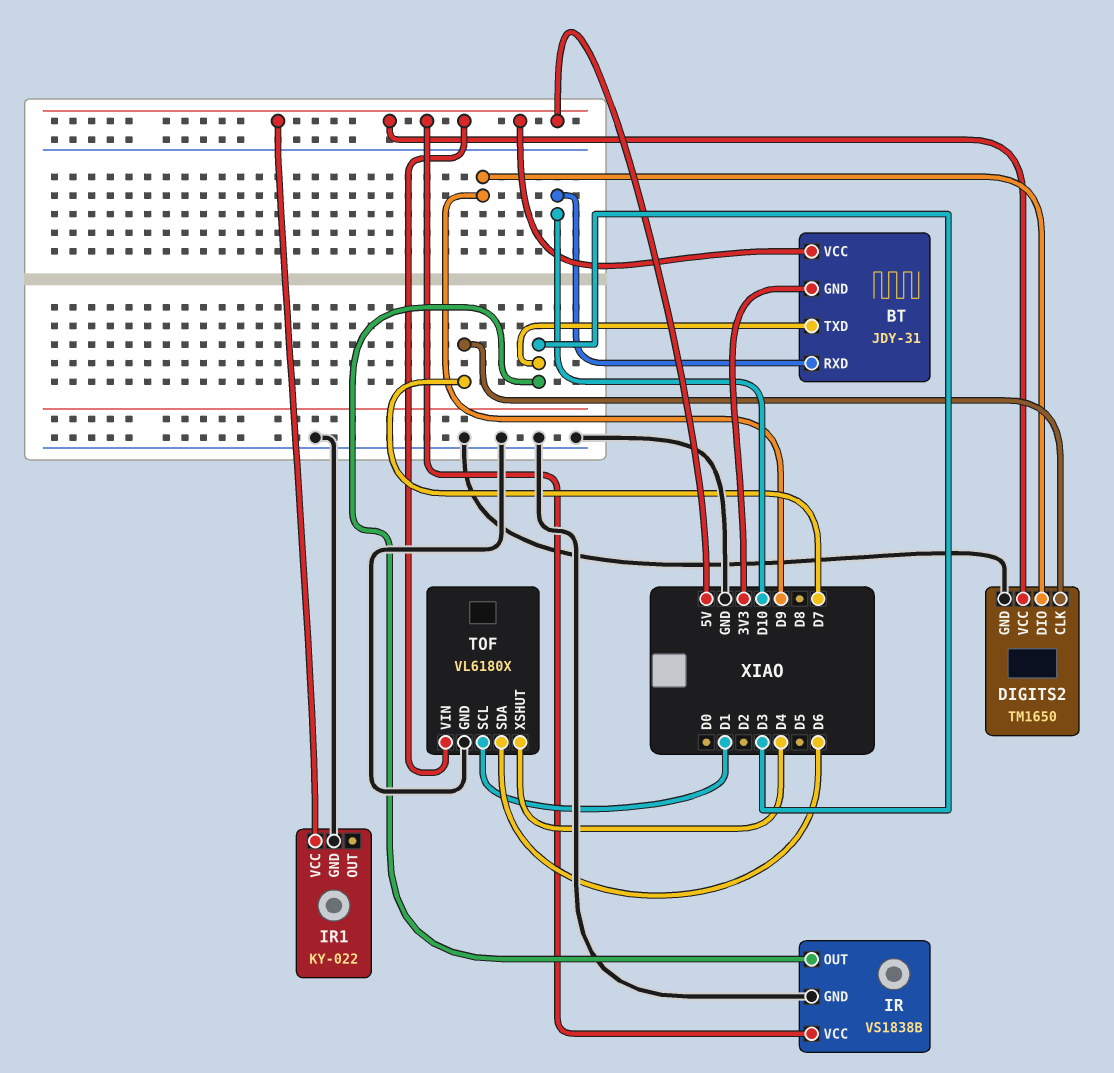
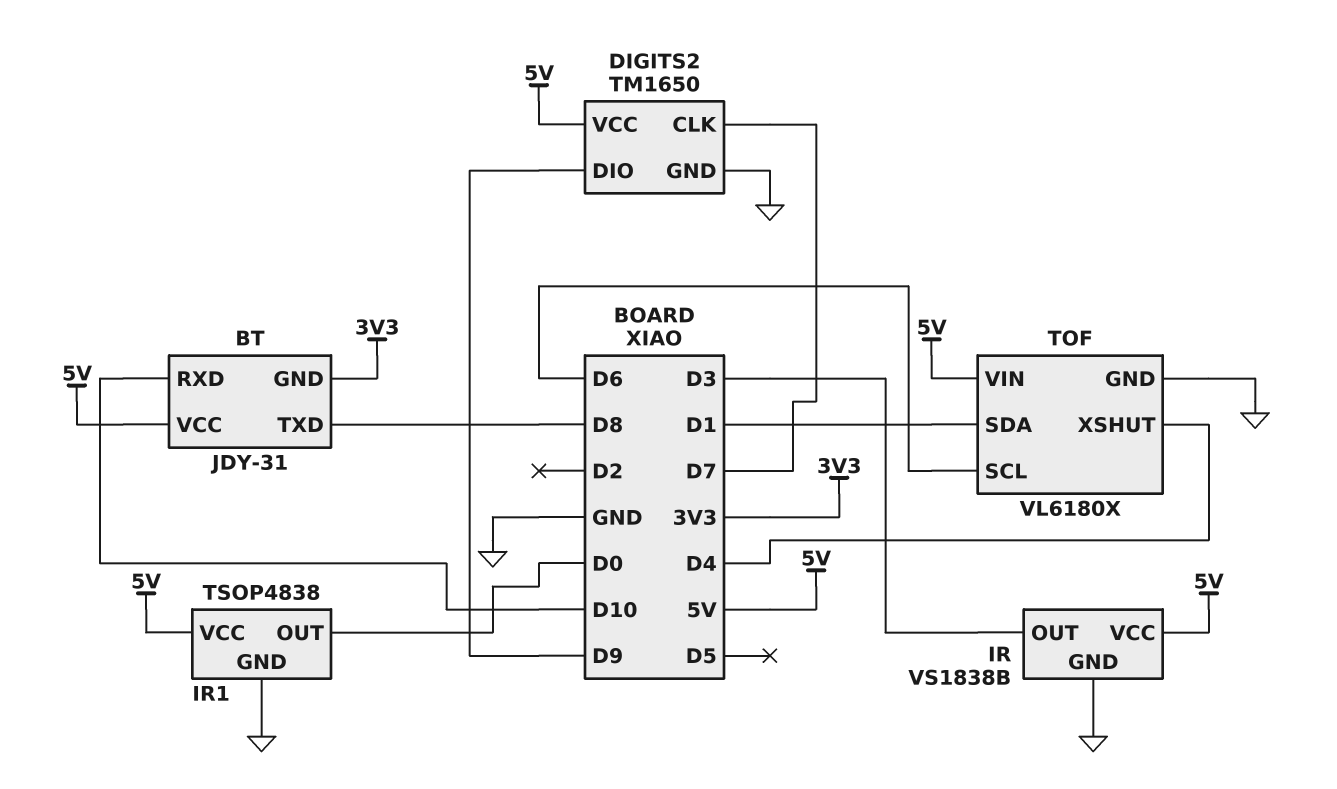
BT pin TXD: D3 -> D8
IR1: KY-022 -> TSOP4838
IR1 pin OUT: none -> D0
TOF pin SCL: D1 -> D6
TOF pin SDA: D6 -> D1

